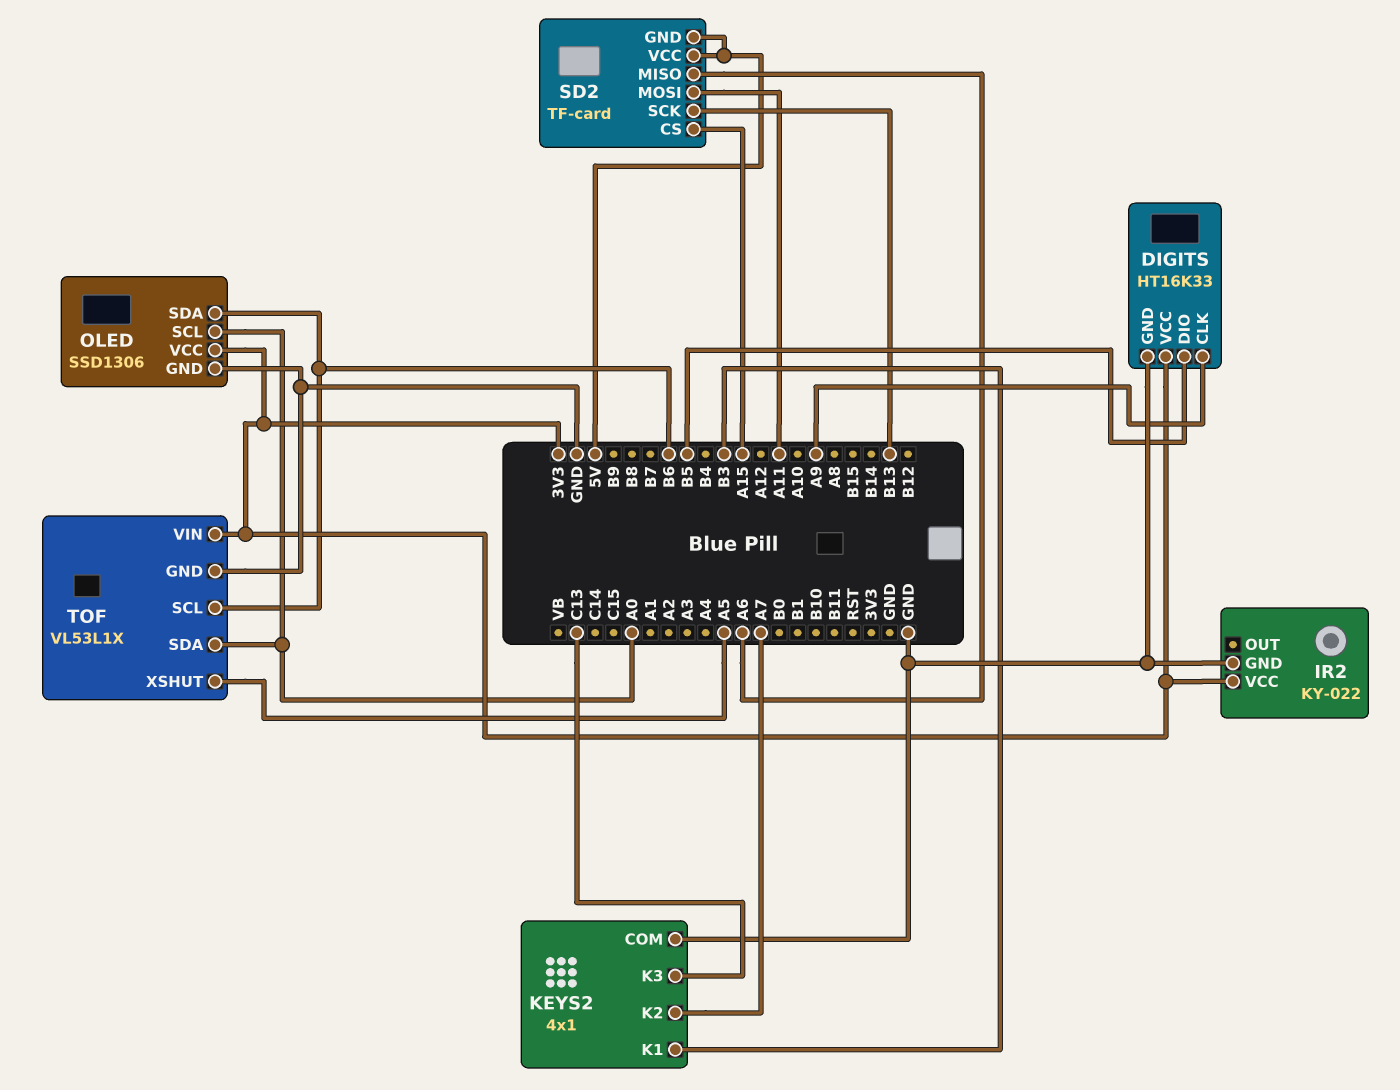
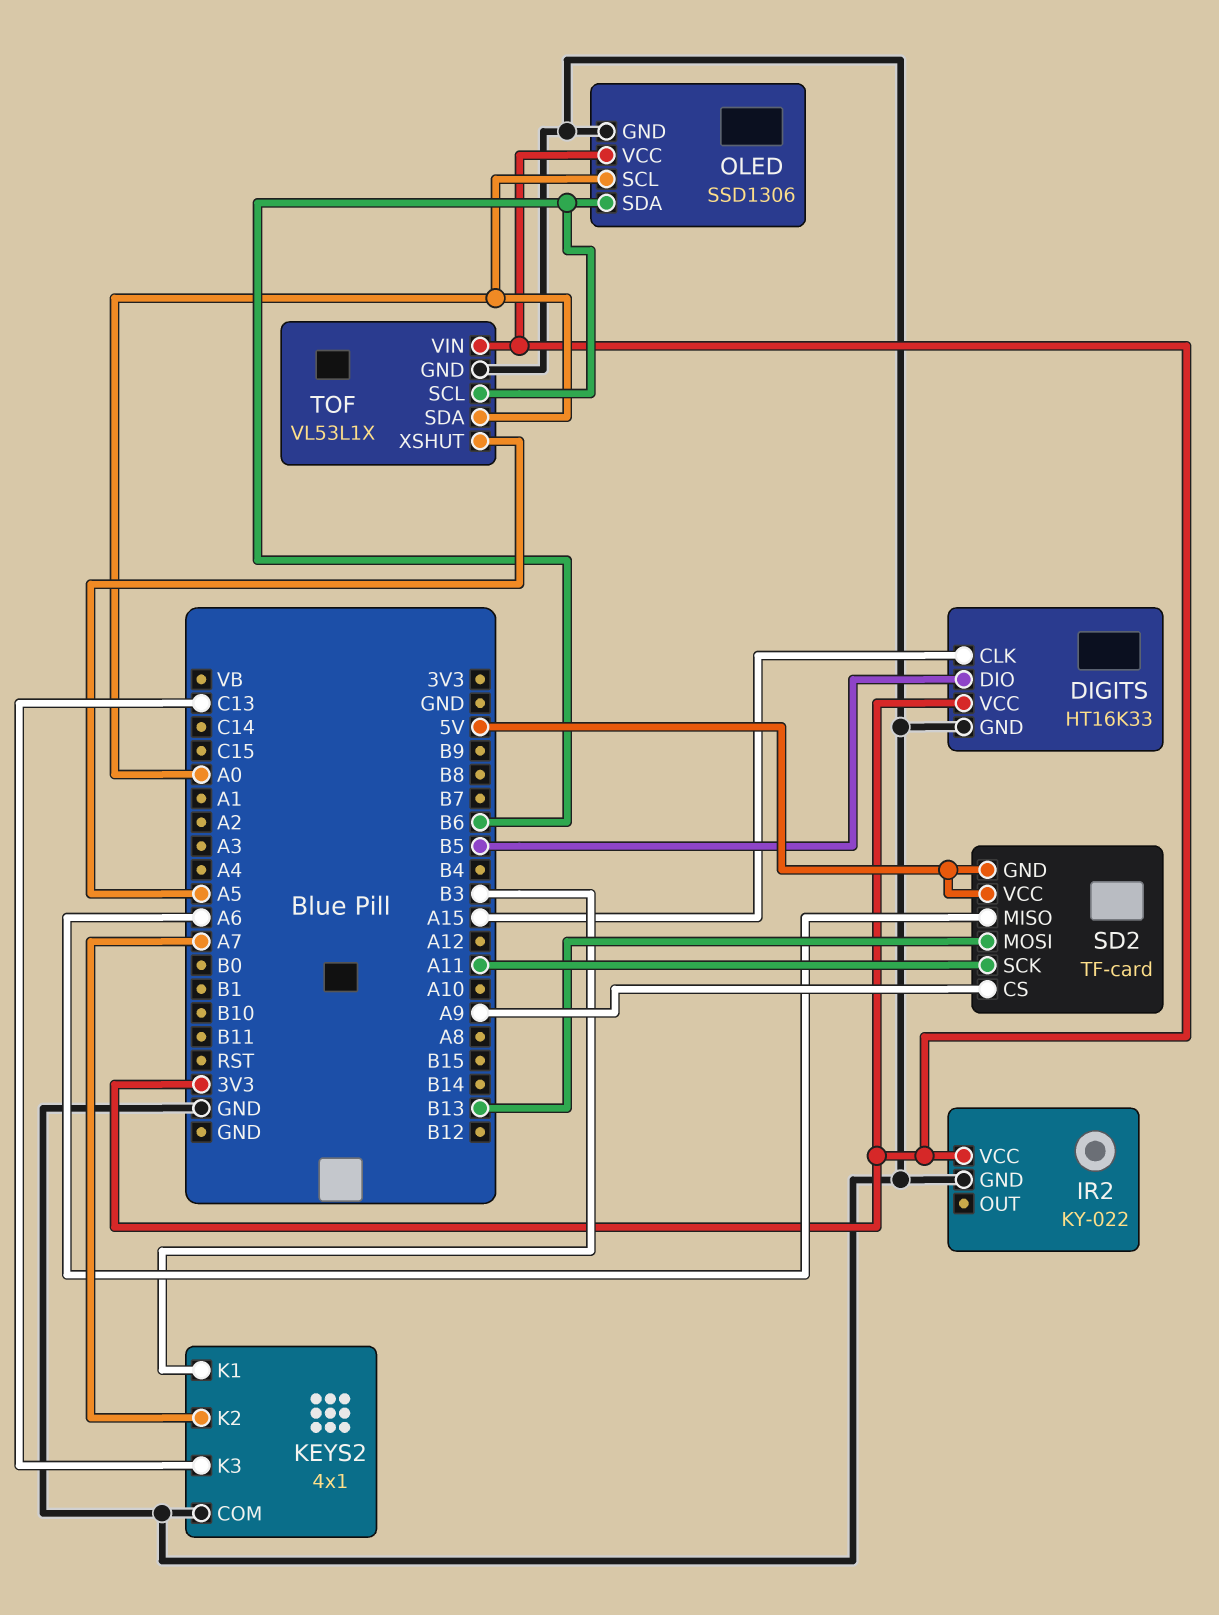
DIGITS pin CLK: A9 -> A15
SD2 pin CS: A15 -> A9
SD2 pin MOSI: A11 -> B13
SD2 pin SCK: B13 -> A11

